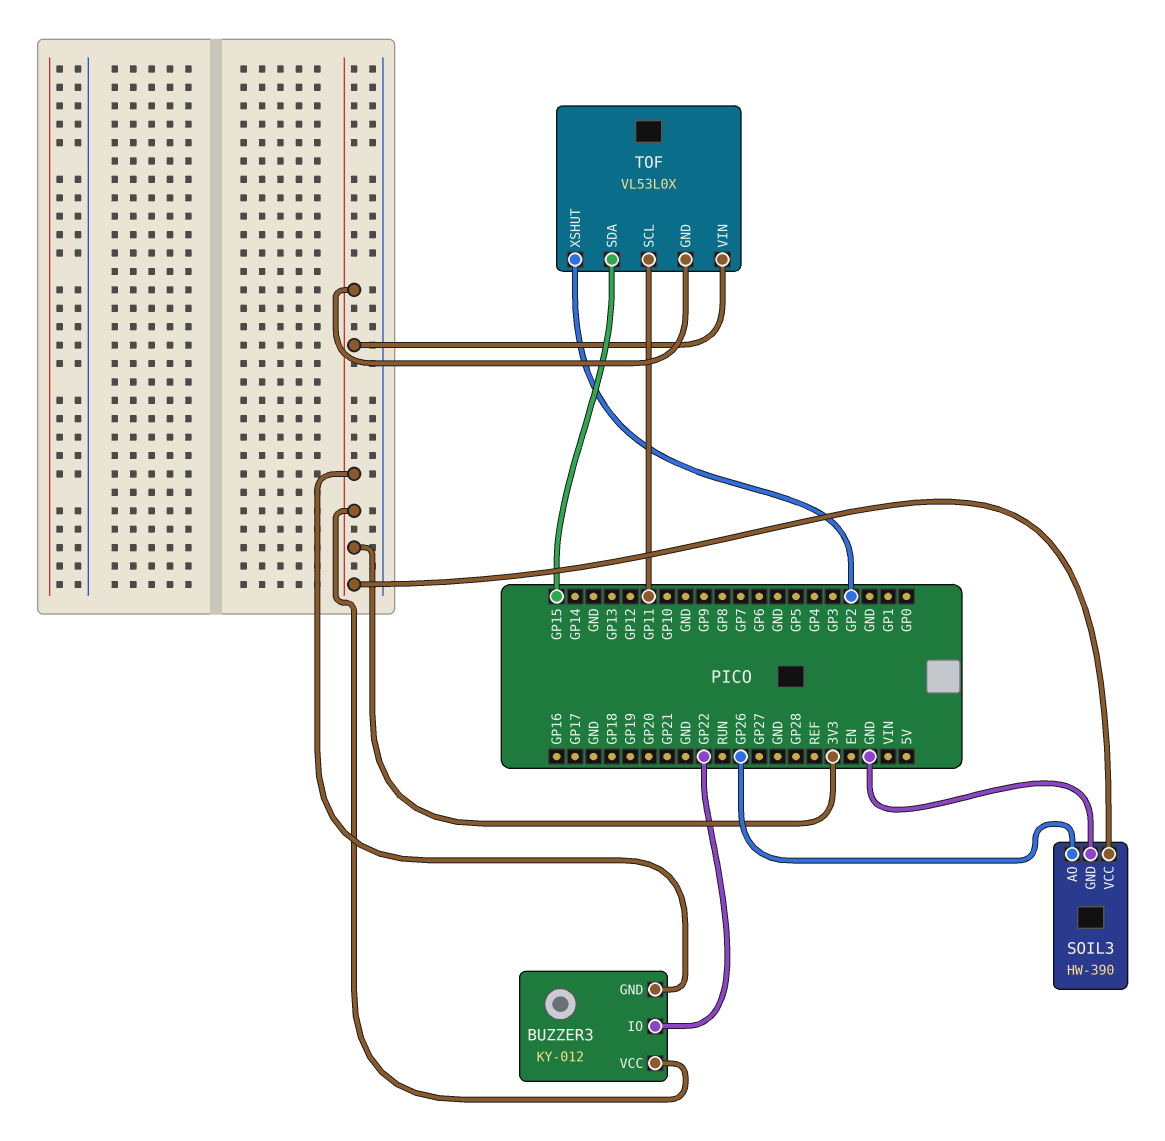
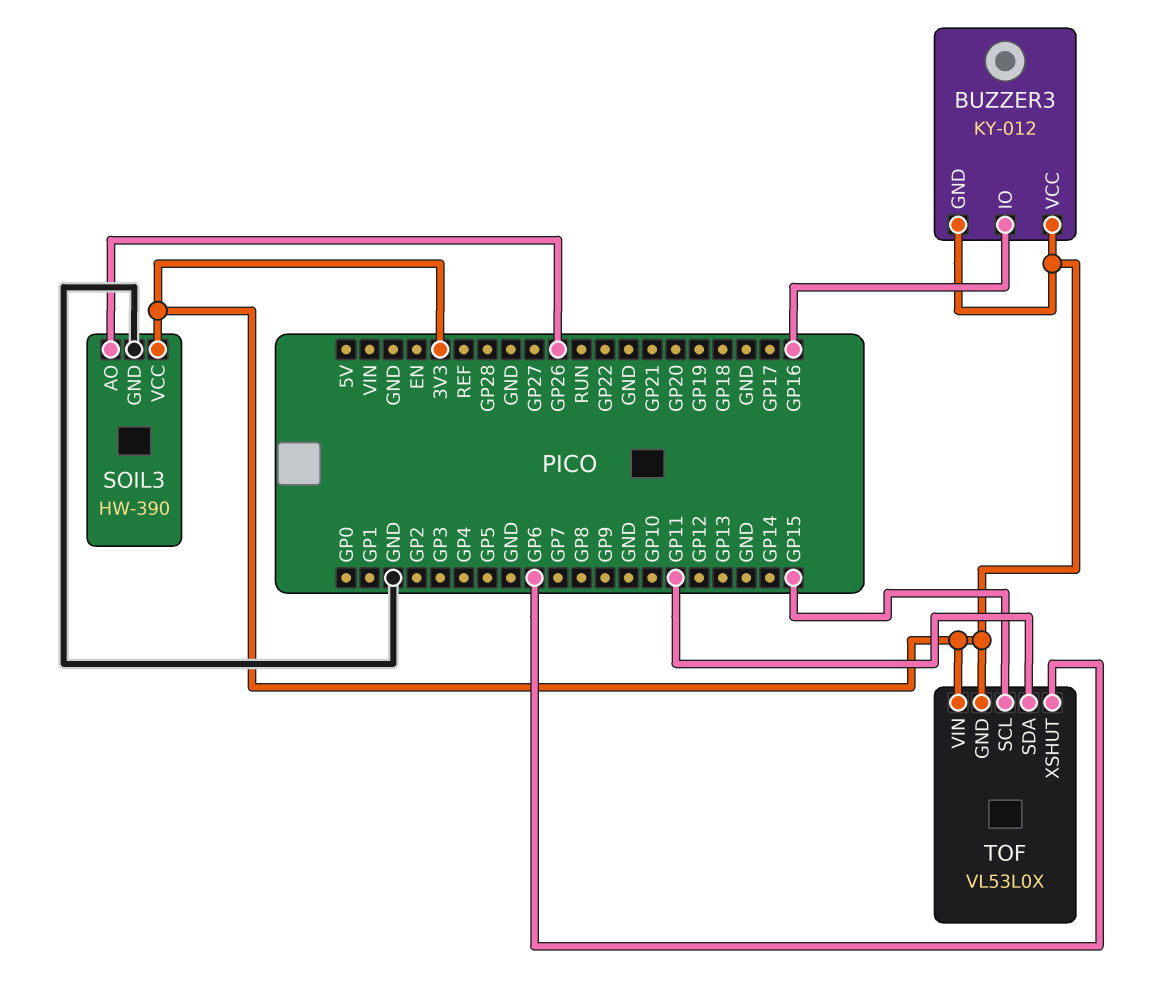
BUZZER3 pin IO: GP22 -> GP16
TOF pin SCL: GP11 -> GP15
TOF pin SDA: GP15 -> GP11
TOF pin XSHUT: GP2 -> GP6

